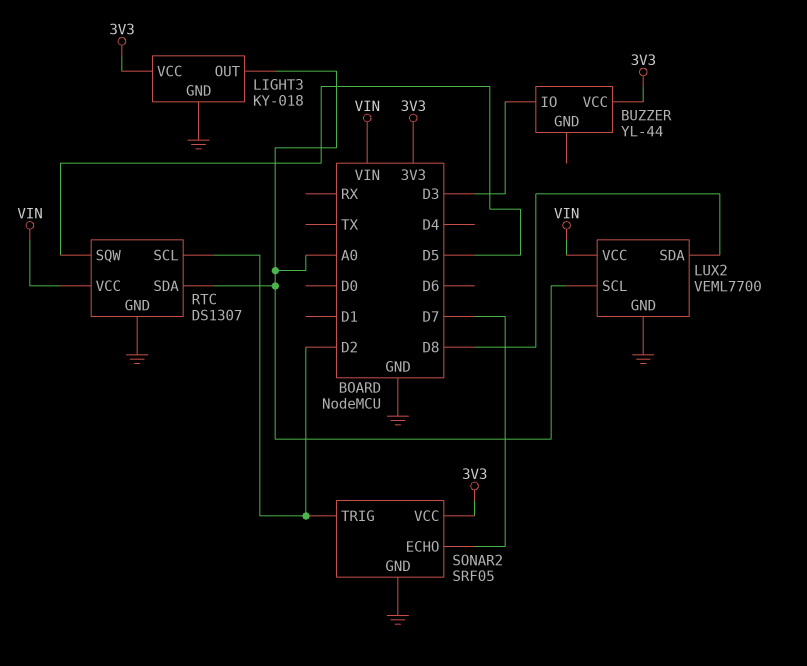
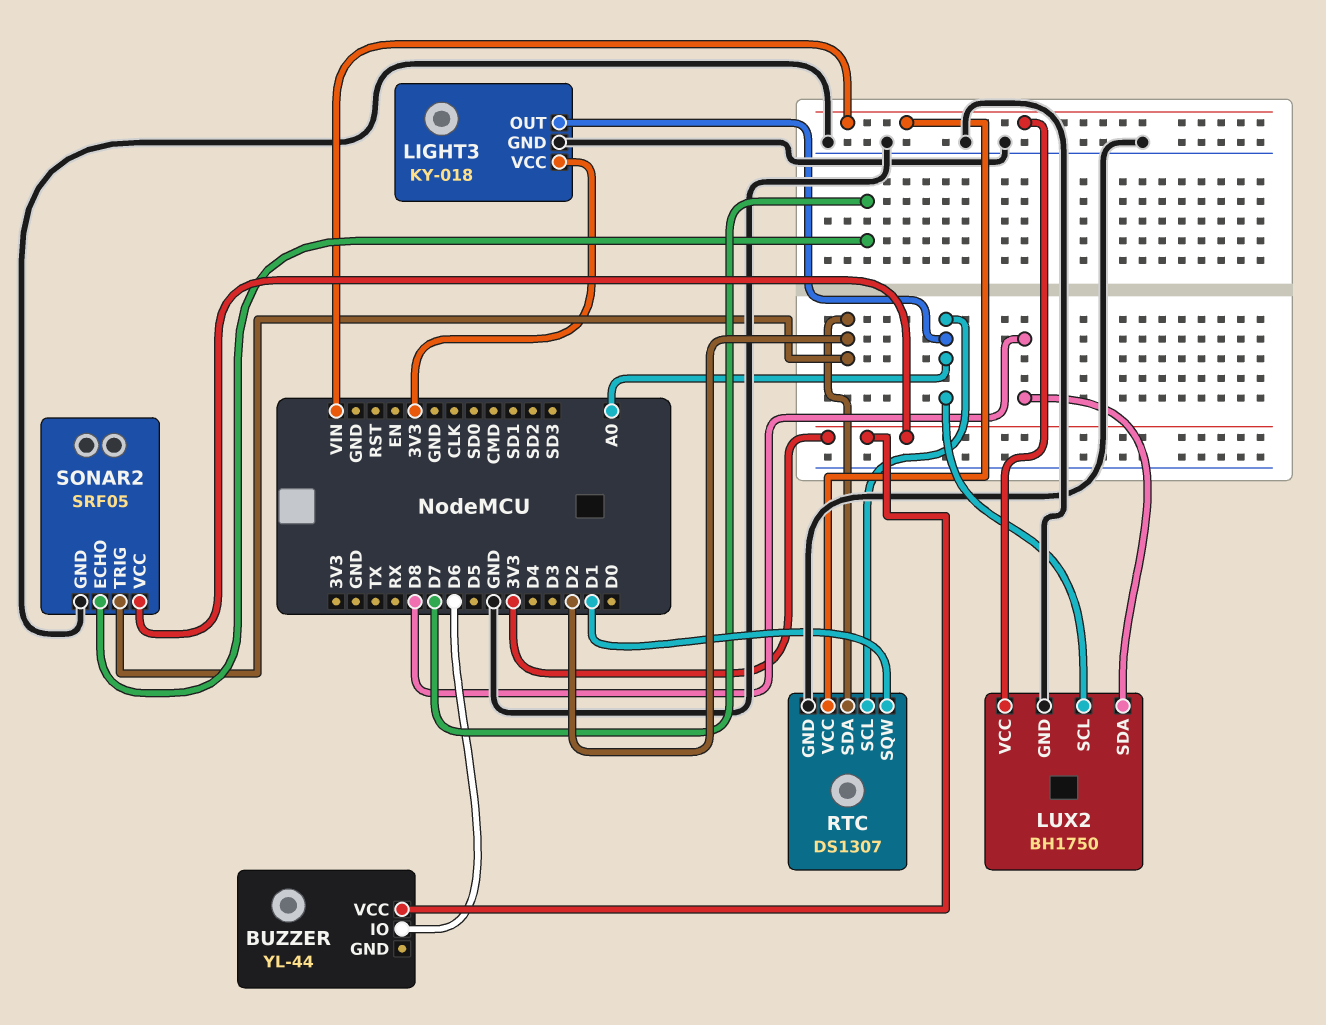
BUZZER pin IO: D3 -> D6
LUX2: VEML7700 -> BH1750
RTC pin SCL: D2 -> A0
RTC pin SDA: A0 -> D2
RTC pin SQW: D5 -> D1

